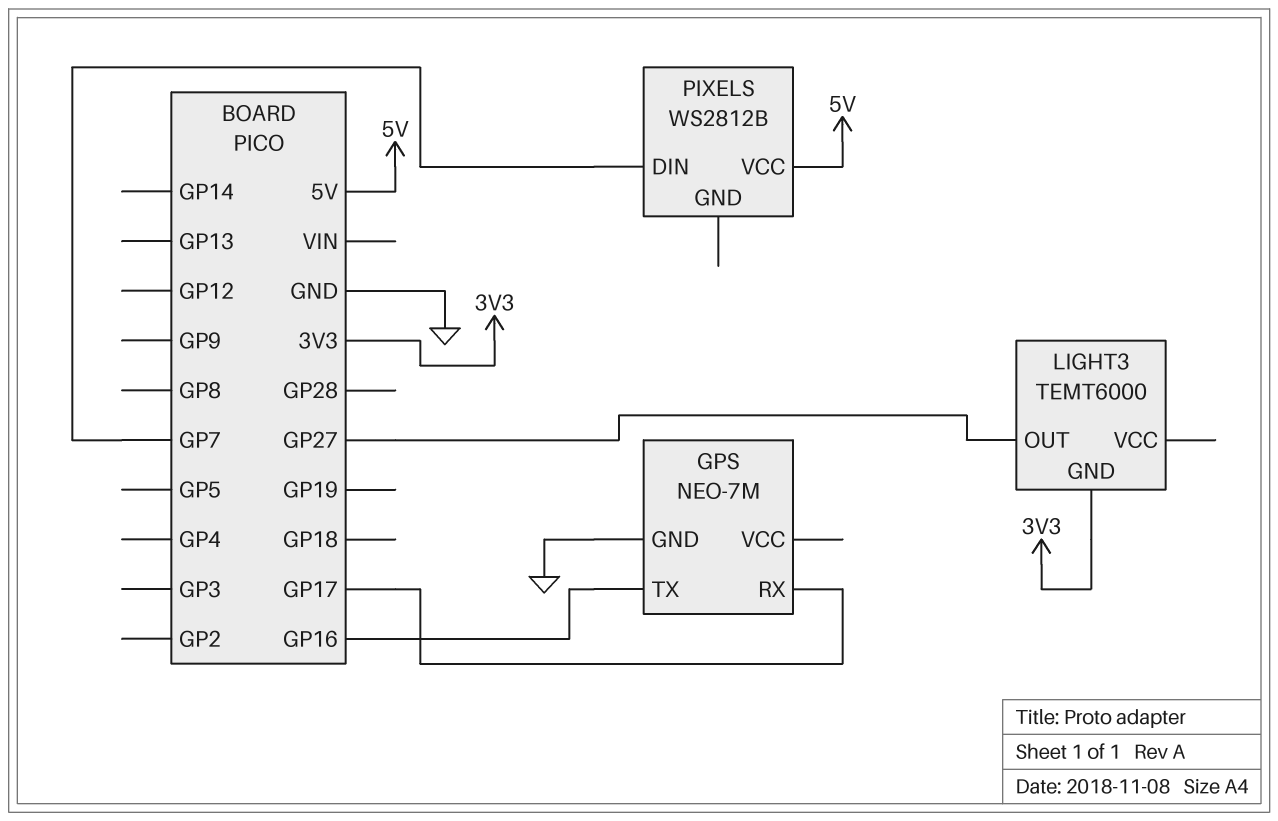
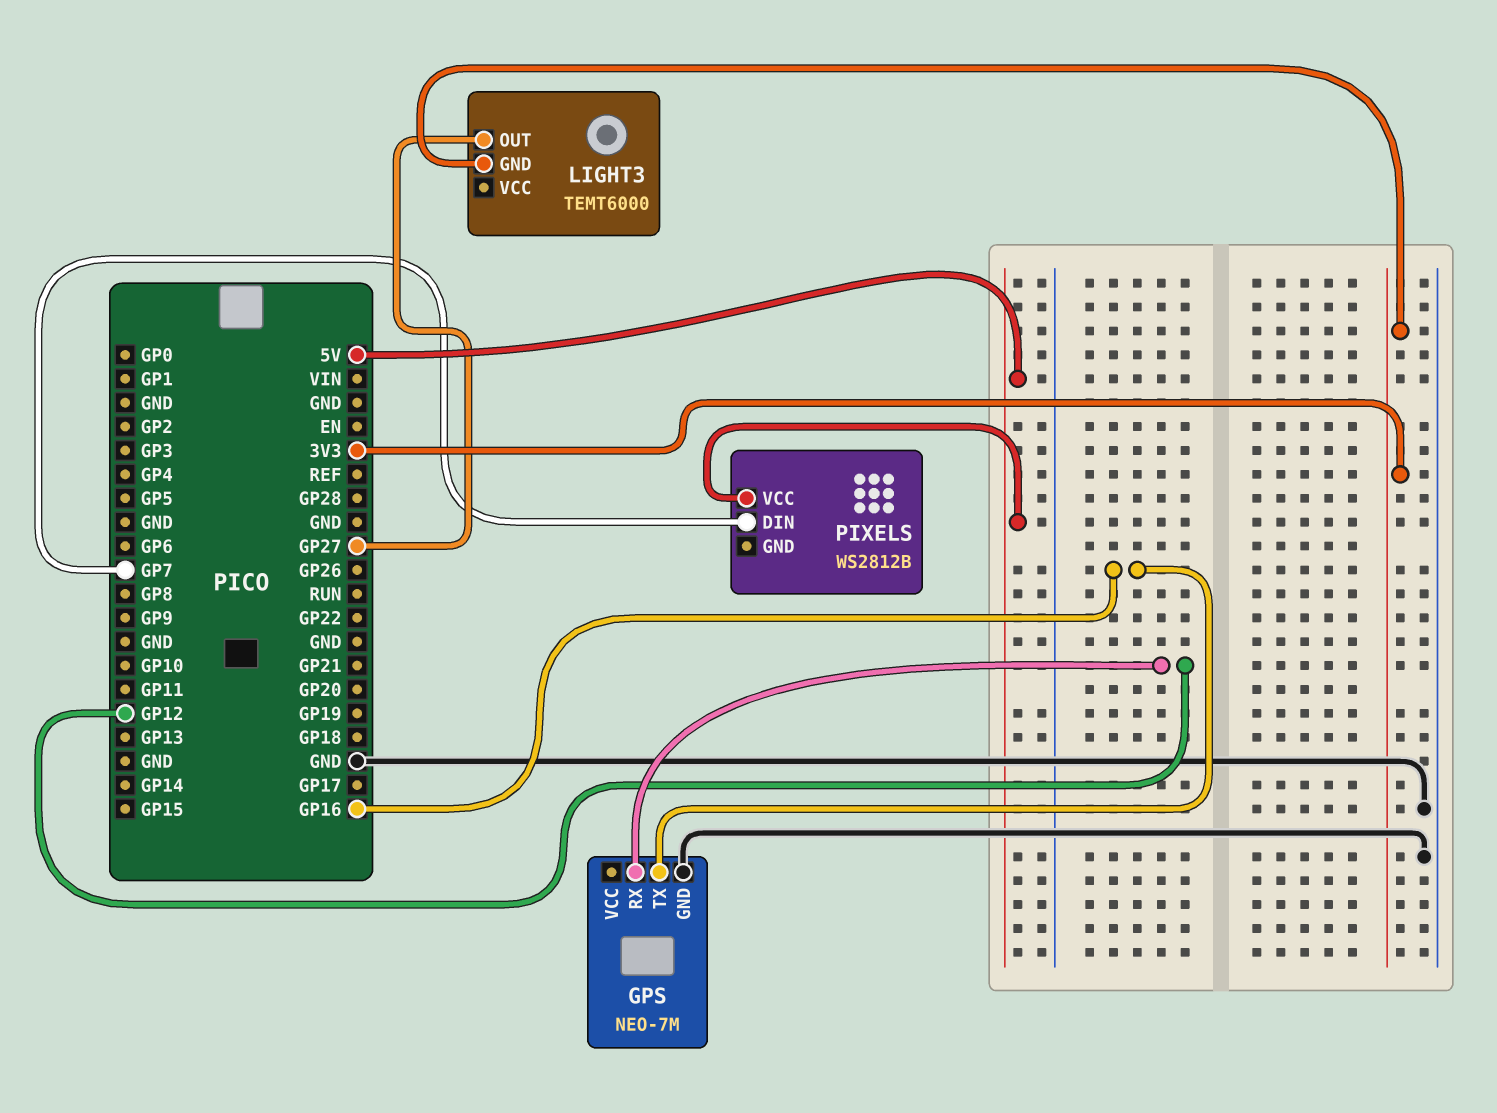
GPS pin RX: GP17 -> GP12

